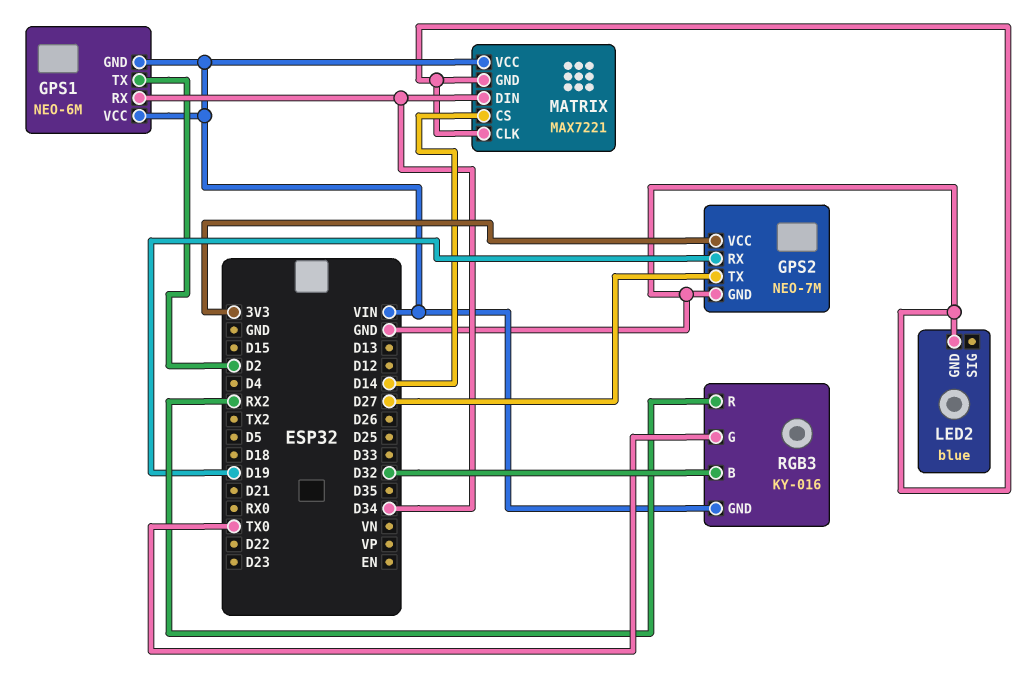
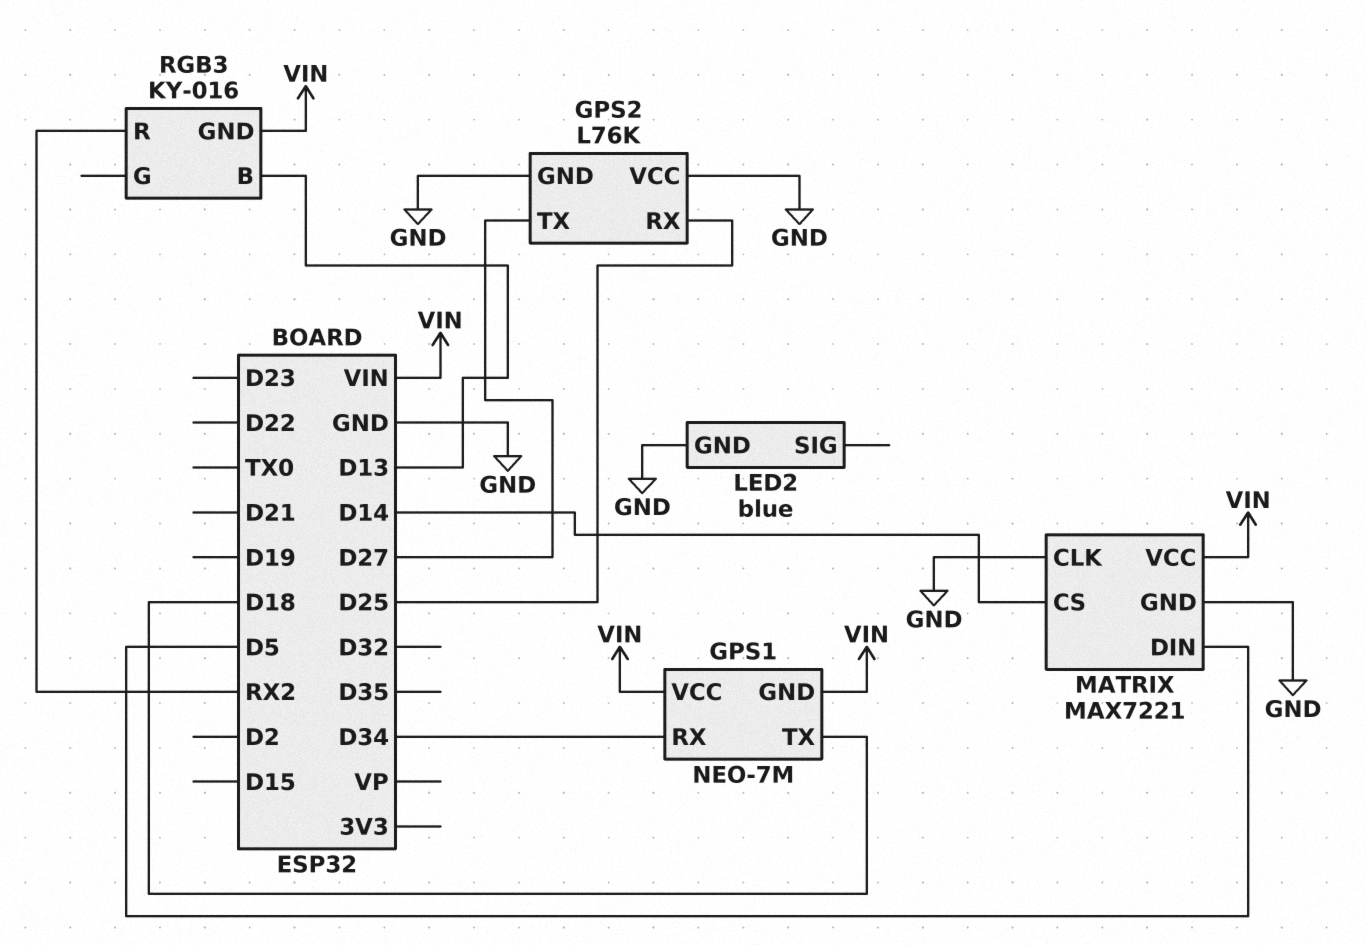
GPS1: NEO-6M -> NEO-7M
GPS1 pin TX: D2 -> D18
GPS2: NEO-7M -> L76K
GPS2 pin RX: D19 -> D25
GPS2 pin VCC: 3V3 -> GND
MATRIX pin DIN: D34 -> D5
RGB3 pin B: D32 -> D13
RGB3 pin G: TX0 -> none

